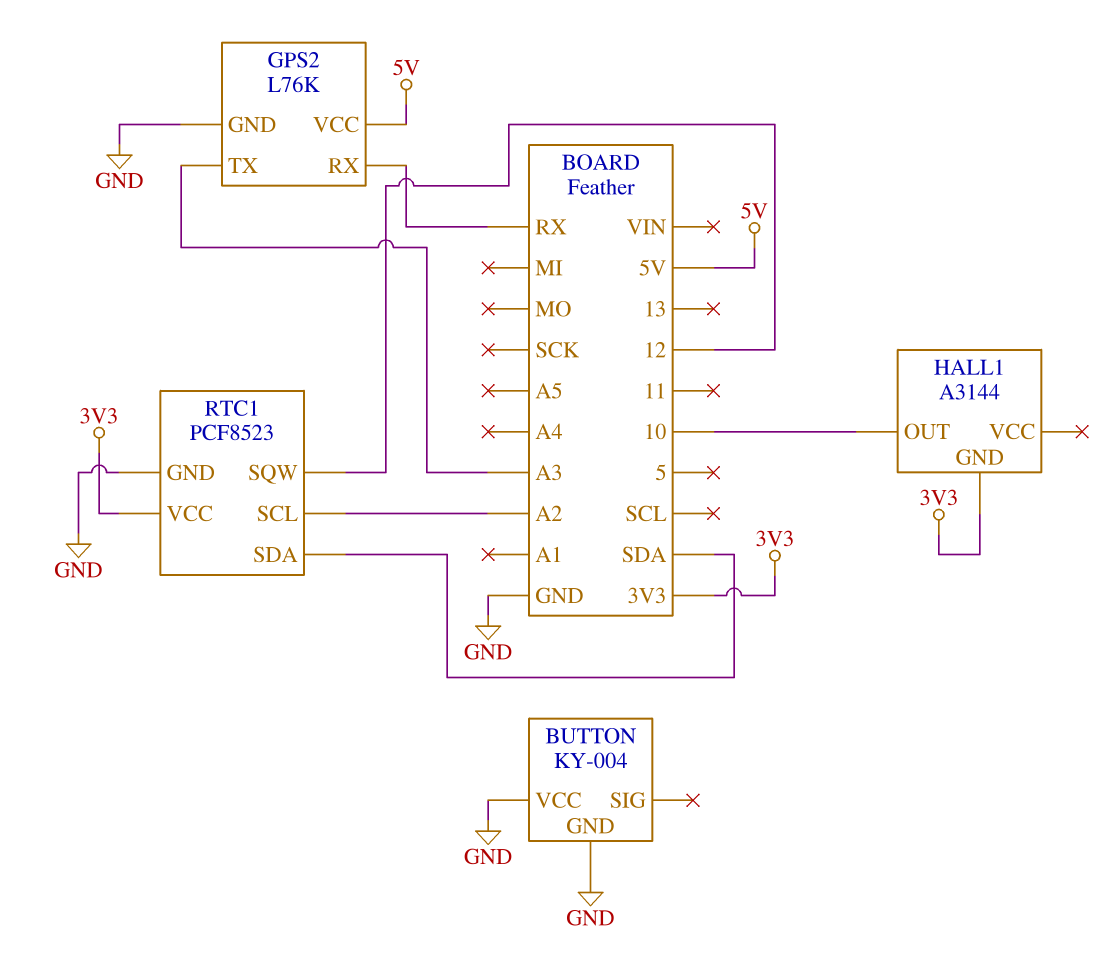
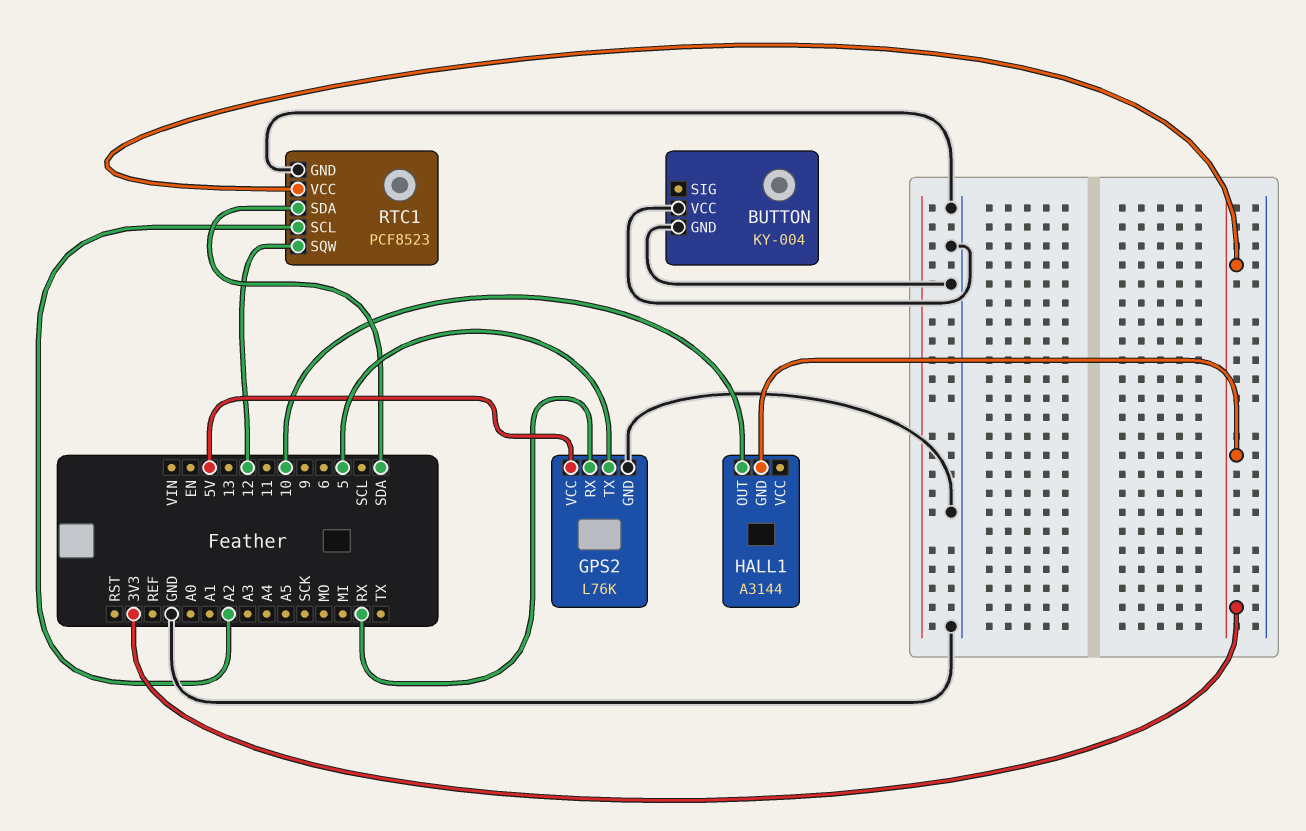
GPS2 pin TX: A3 -> 5

